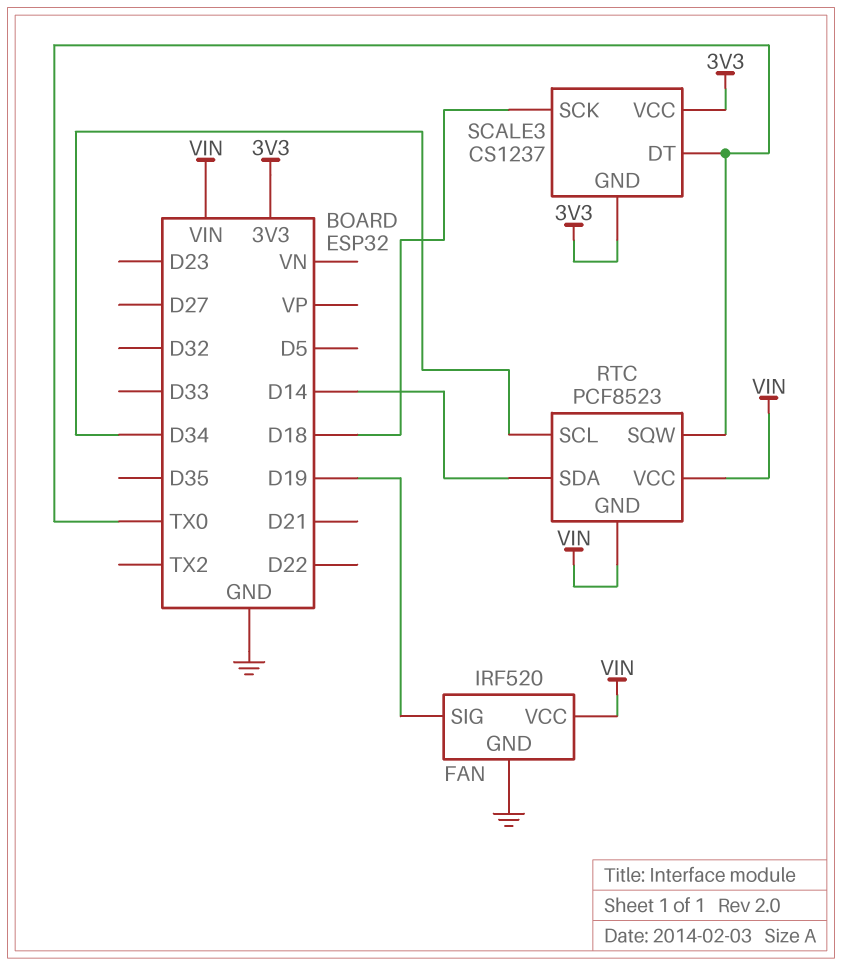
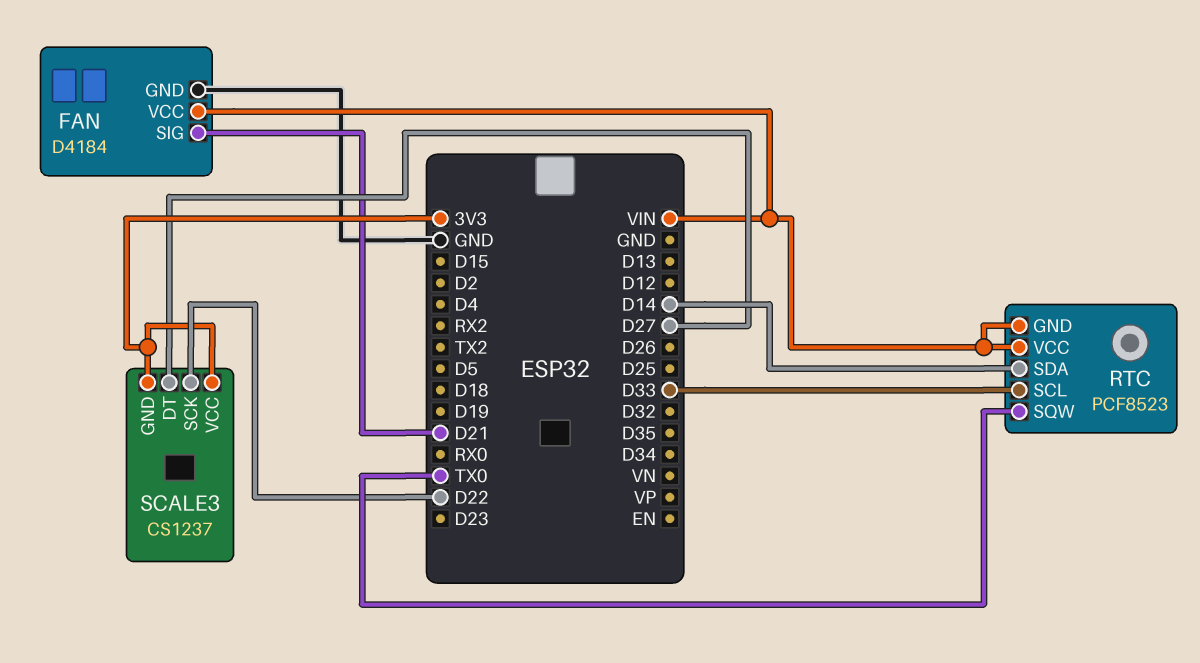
FAN: IRF520 -> D4184
FAN pin SIG: D19 -> D21
RTC pin SCL: D34 -> D33
SCALE3 pin DT: TX0 -> D27
SCALE3 pin SCK: D18 -> D22

